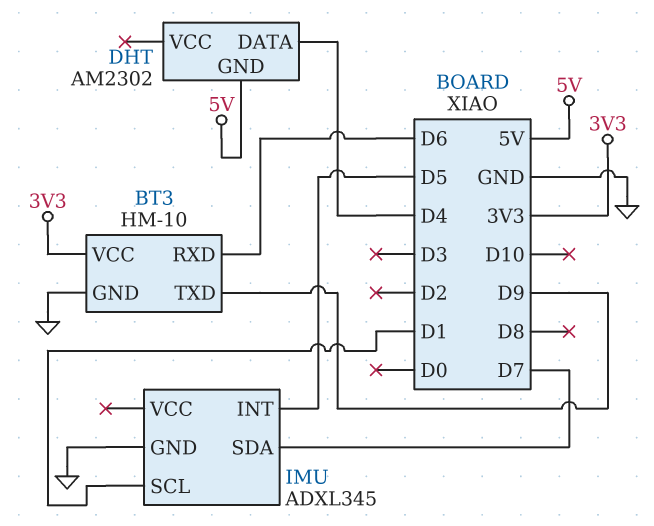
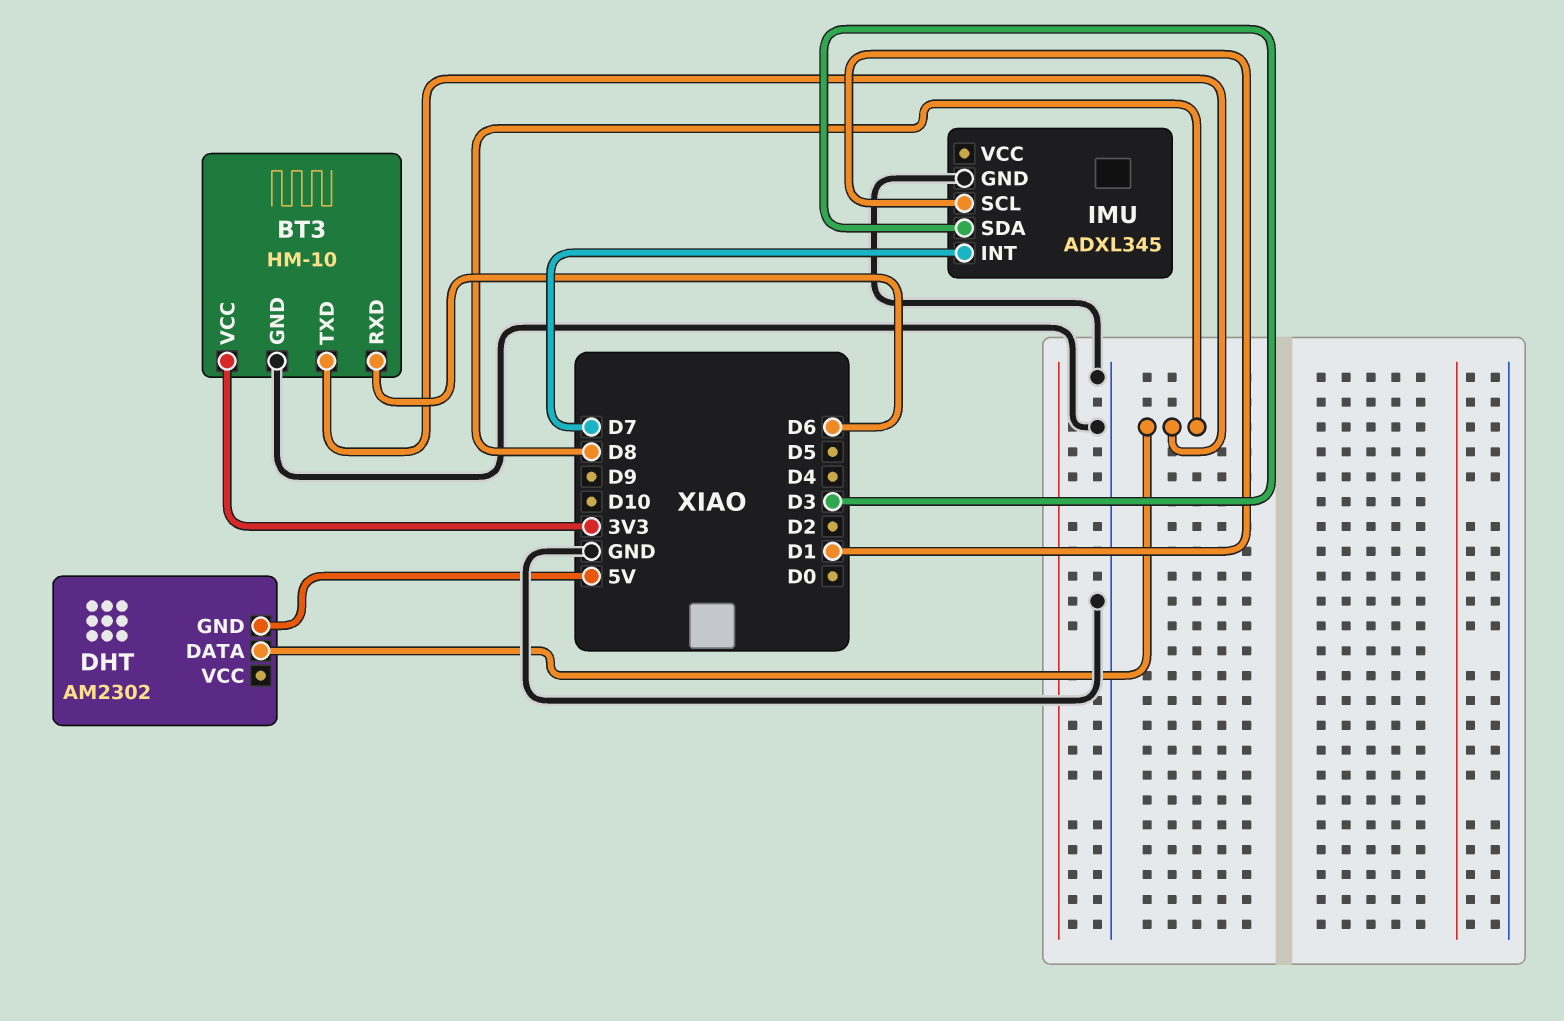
BT3 pin TXD: D9 -> D8
DHT pin DATA: D4 -> D8
IMU pin INT: D5 -> D7
IMU pin SDA: D7 -> D3

